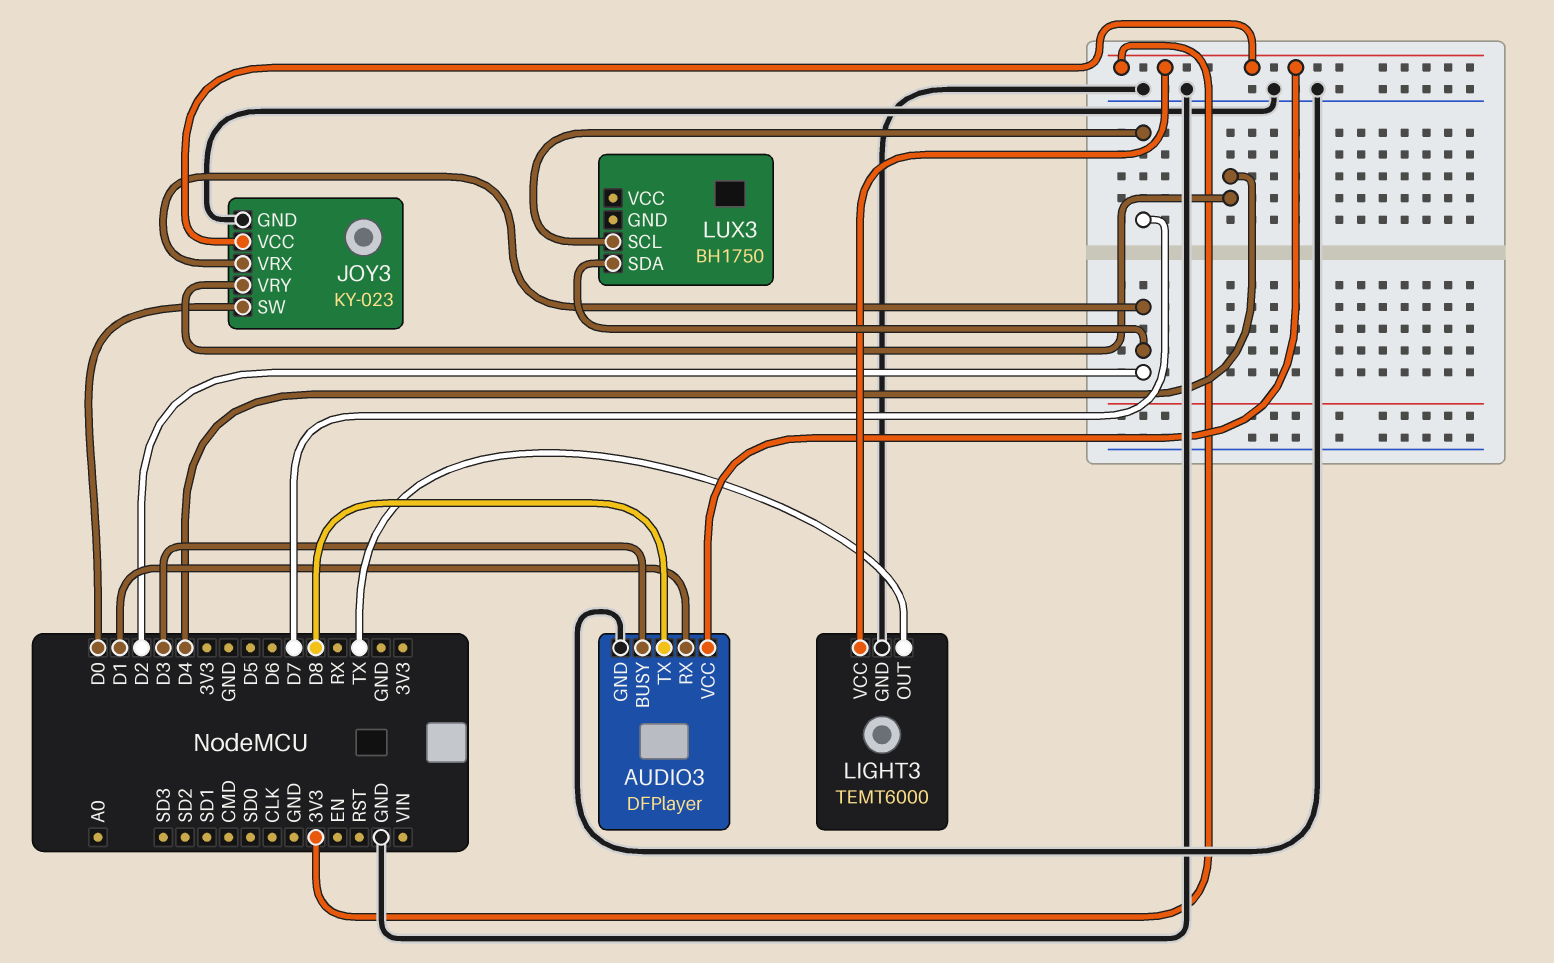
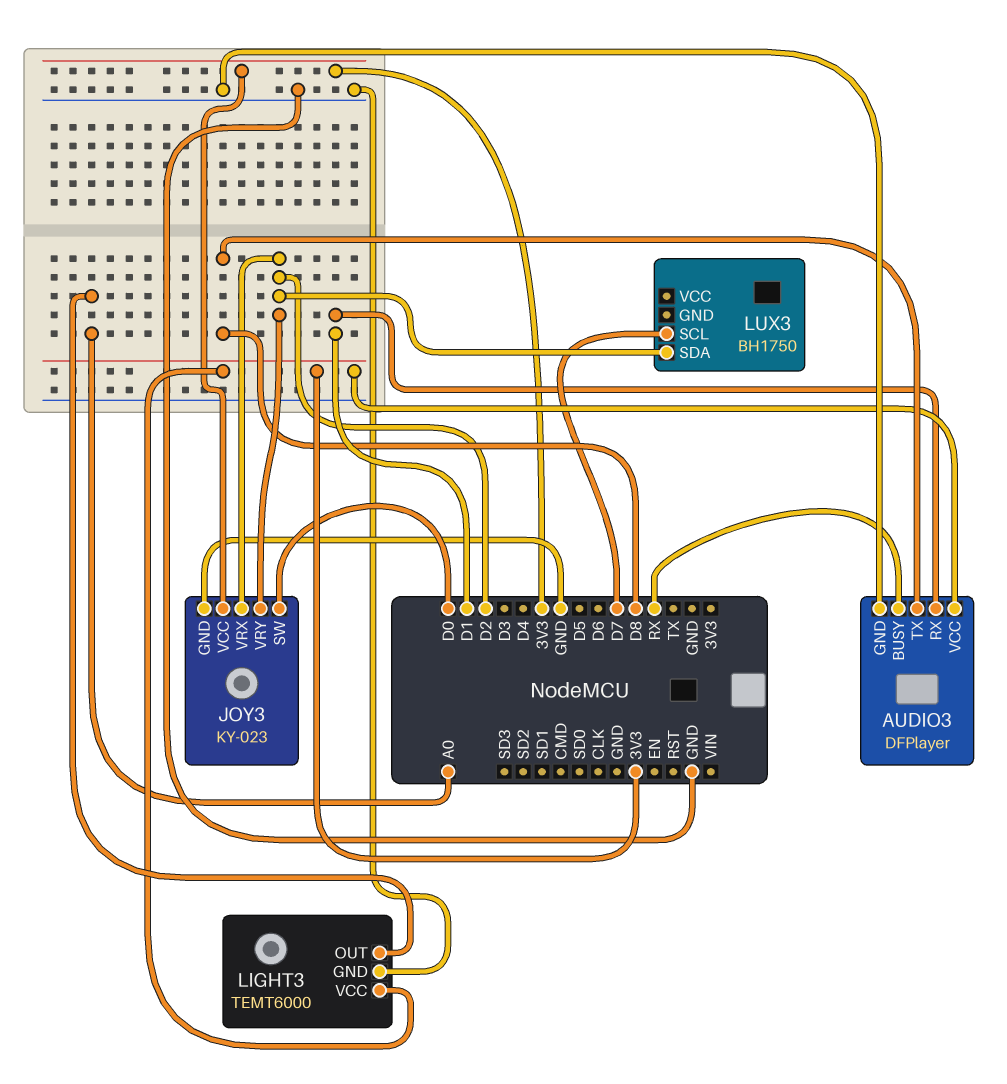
AUDIO3 pin BUSY: D3 -> RX
JOY3 pin VRY: D4 -> D2
LIGHT3 pin OUT: TX -> A0

